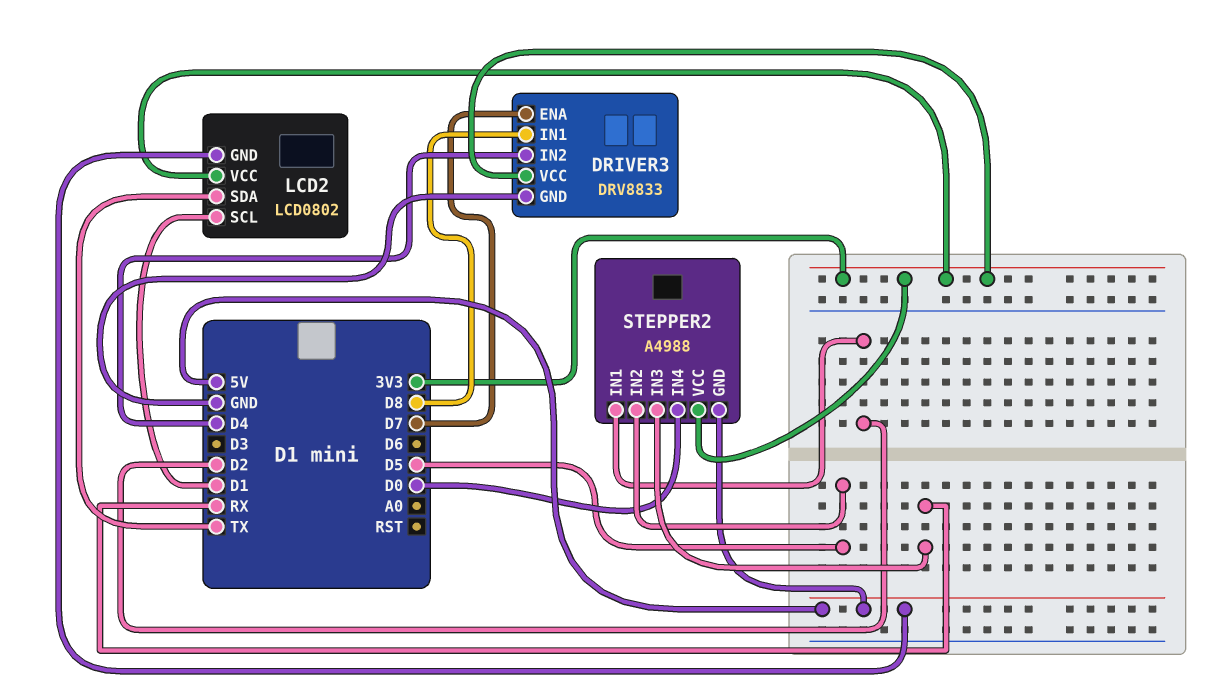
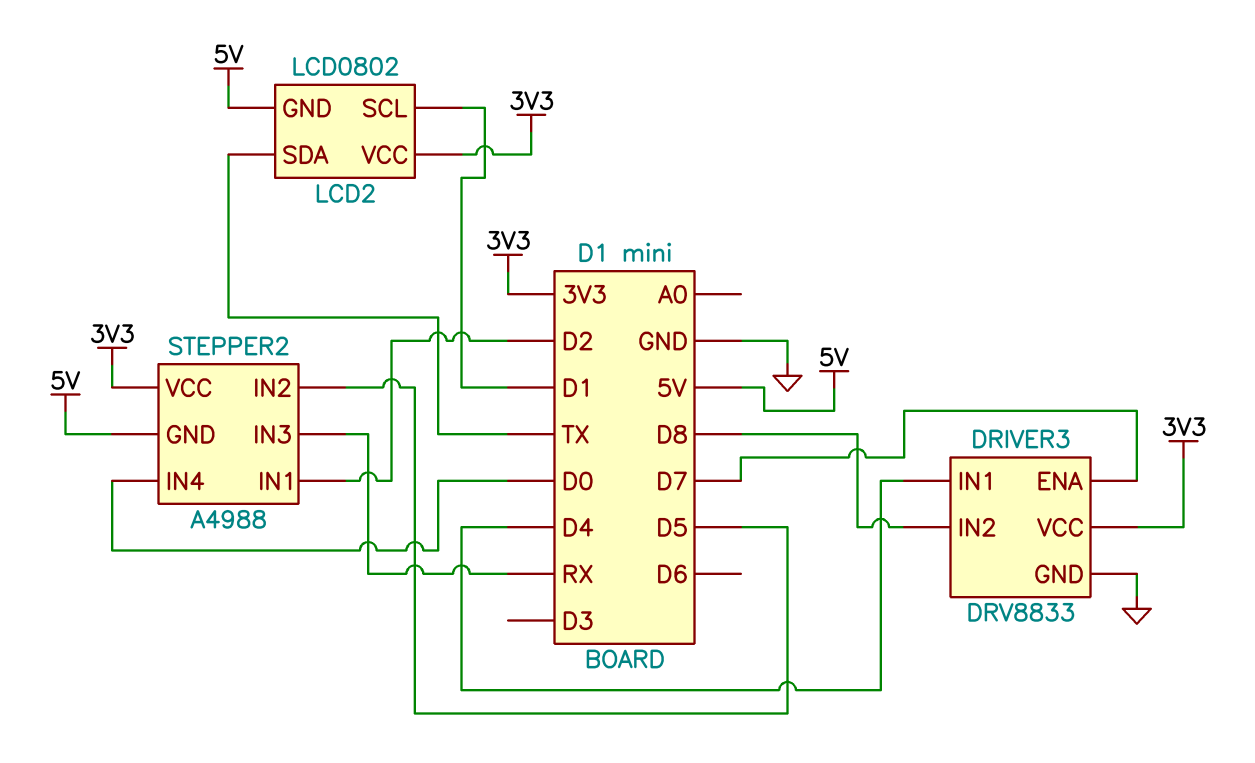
DRIVER3 pin IN1: D8 -> D4
DRIVER3 pin IN2: D4 -> D8

